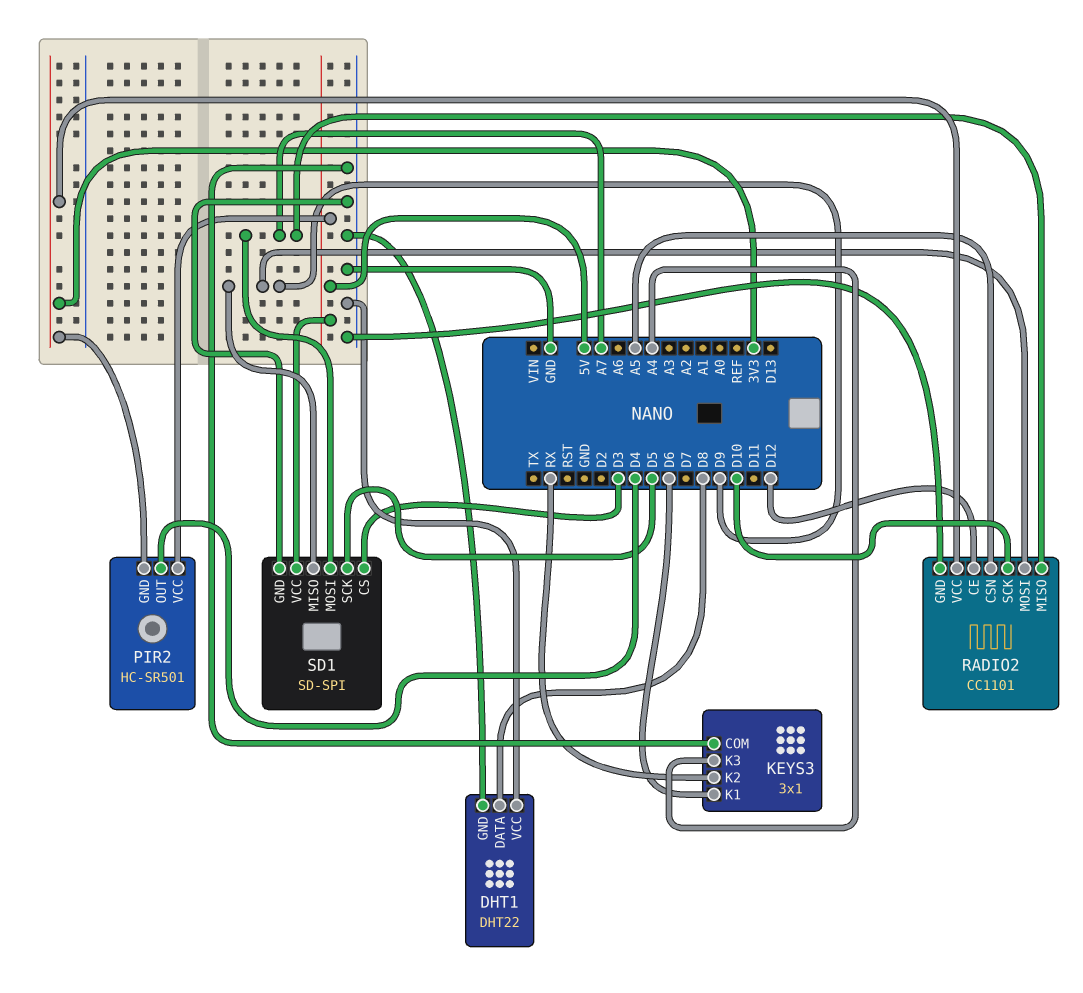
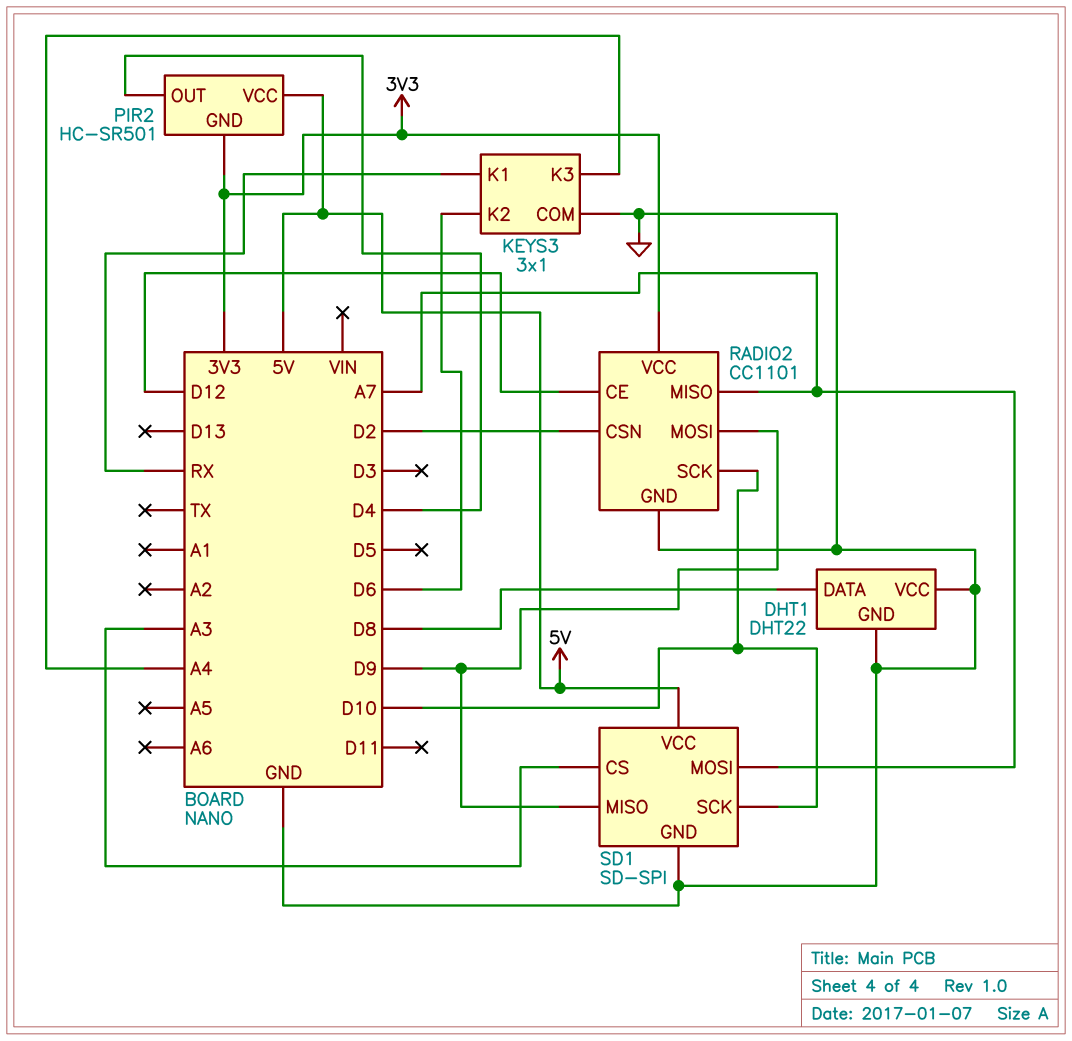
KEYS3 pin K1: D6 -> RX
KEYS3 pin K2: RX -> D6
RADIO2 pin CSN: A5 -> D2
SD1 pin CS: D3 -> A3
SD1 pin SCK: D5 -> D10

